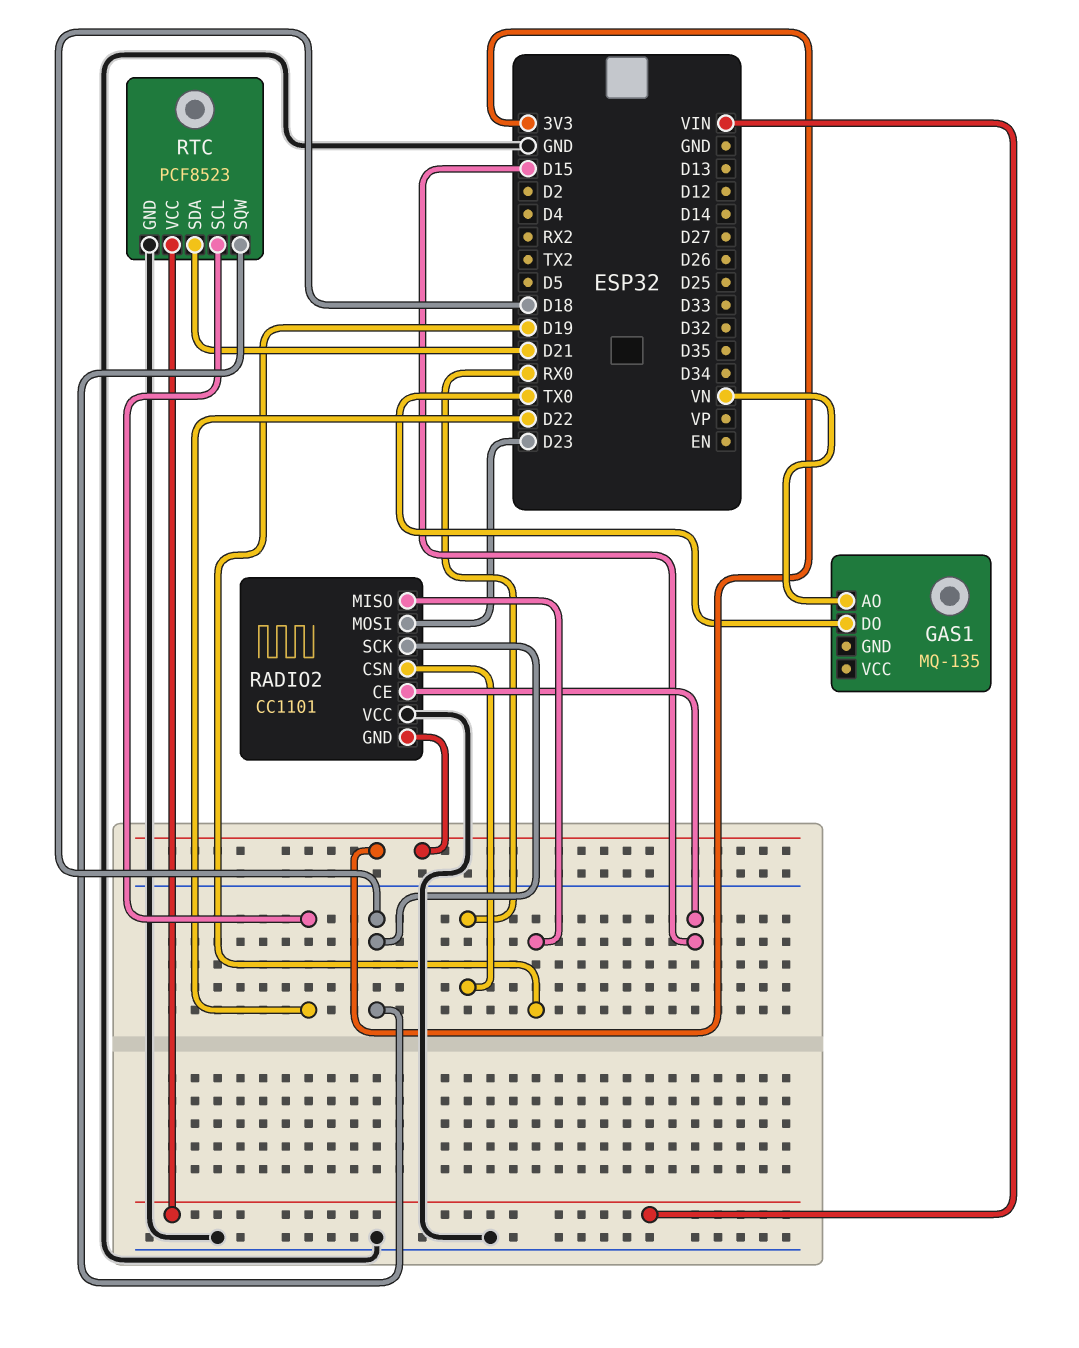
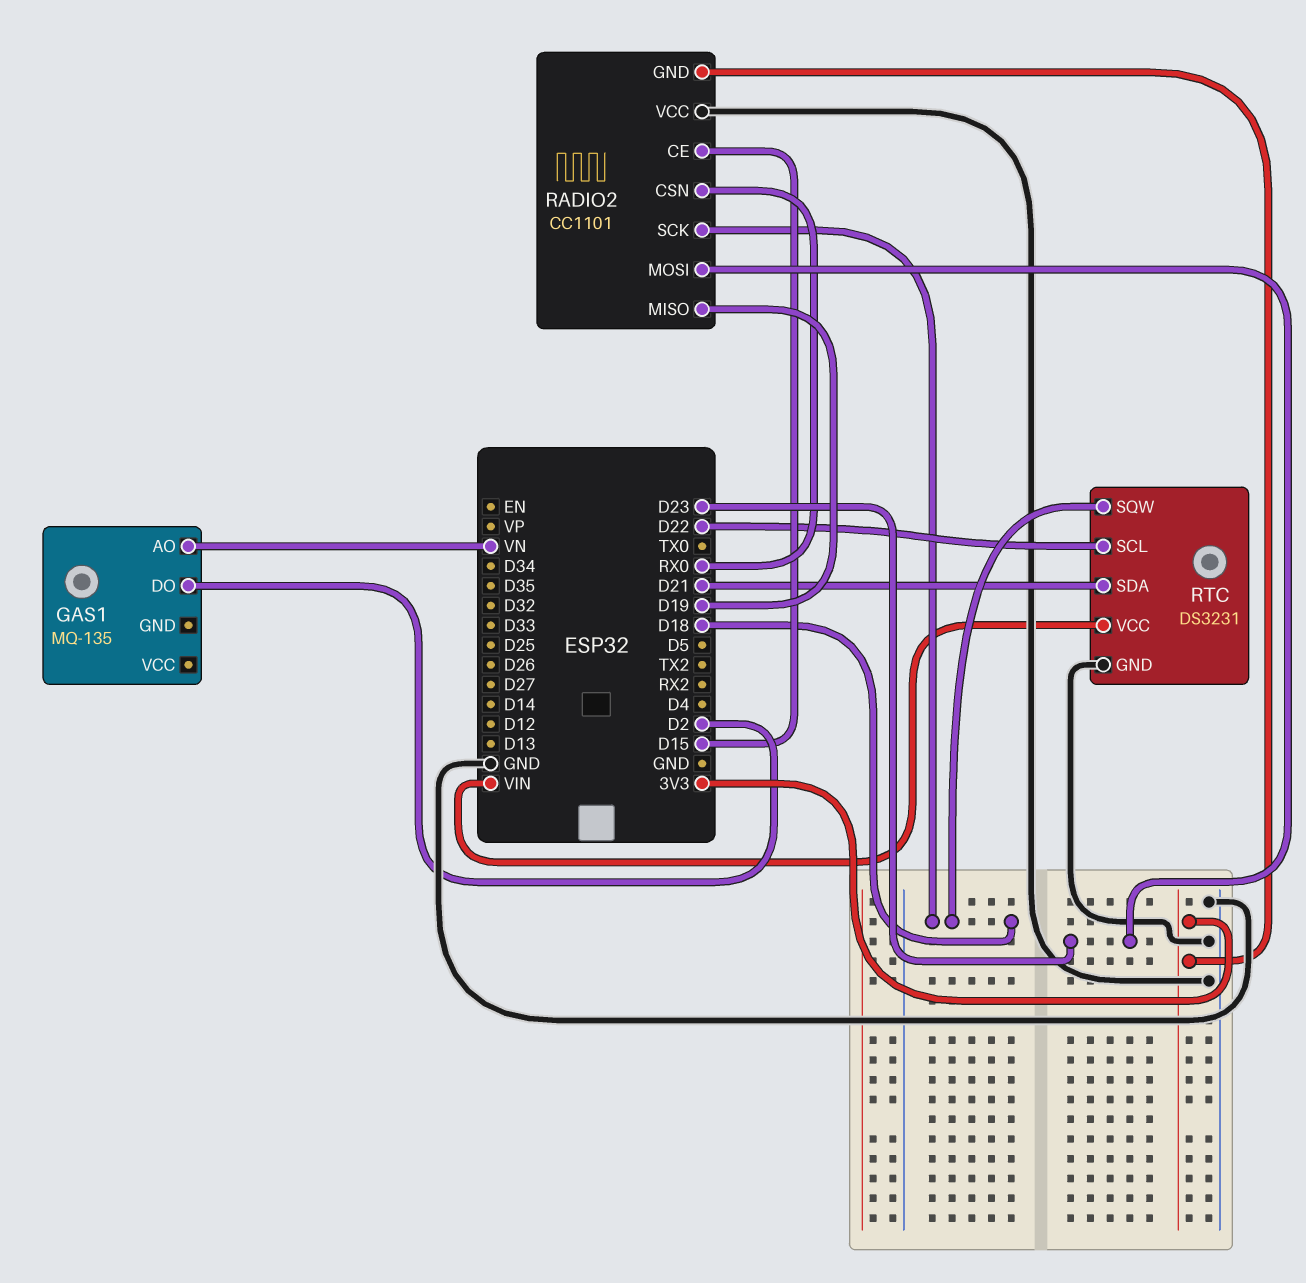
GAS1 pin DO: TX0 -> D2
RTC: PCF8523 -> DS3231

